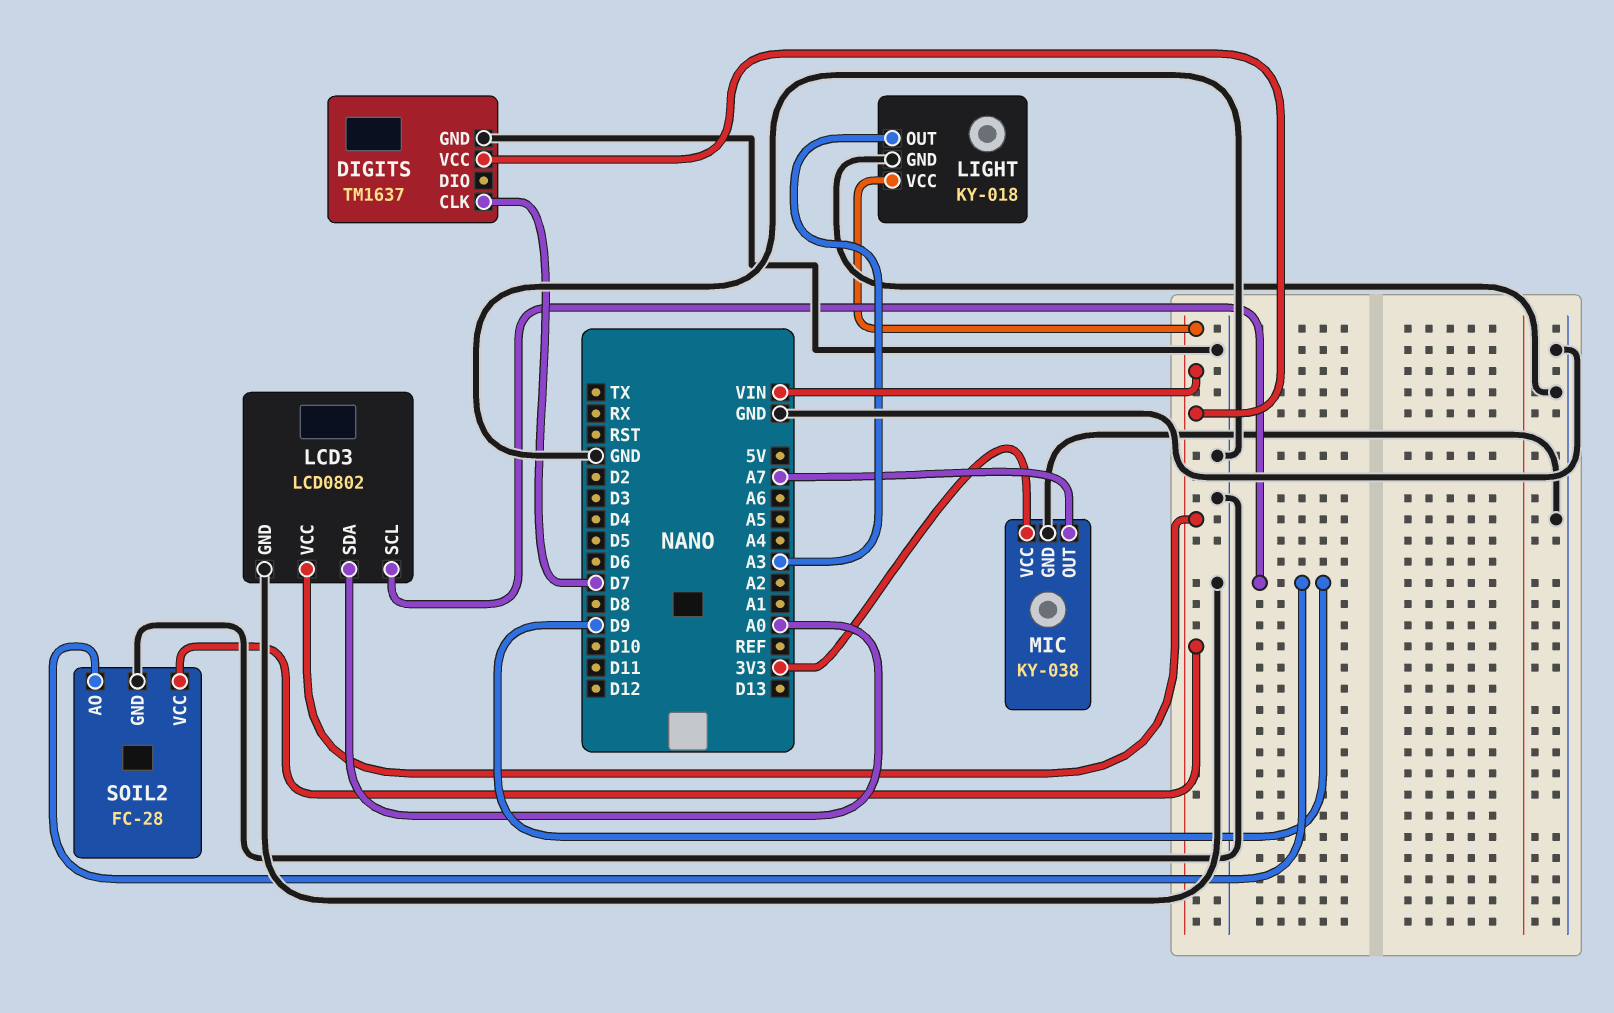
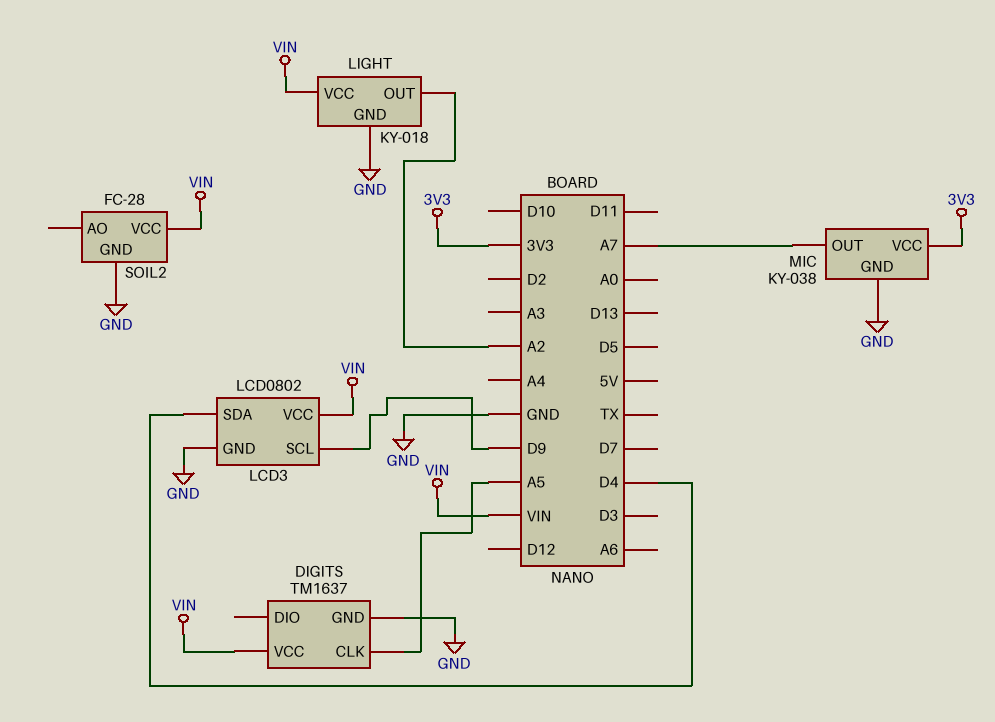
DIGITS pin CLK: D7 -> A5
LCD3 pin SDA: A0 -> D4
LIGHT pin OUT: A3 -> A2
SOIL2 pin AO: D9 -> none

